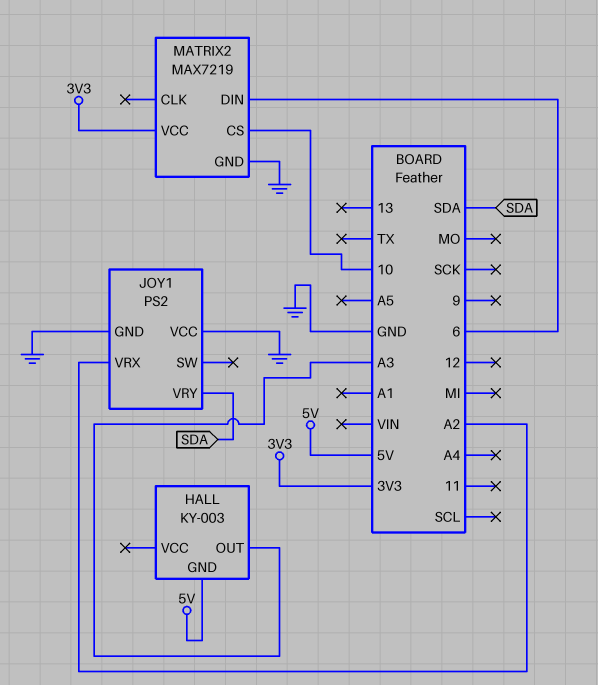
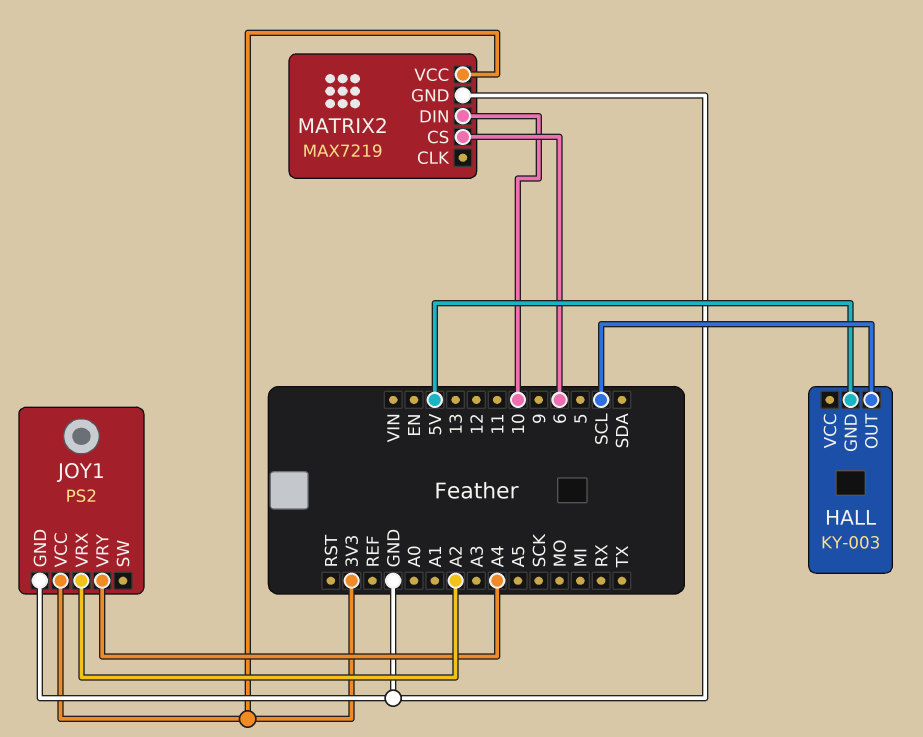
HALL pin OUT: A3 -> SCL
JOY1 pin VCC: GND -> 3V3
JOY1 pin VRY: SDA -> A4
MATRIX2 pin CS: 10 -> 6
MATRIX2 pin DIN: 6 -> 10

